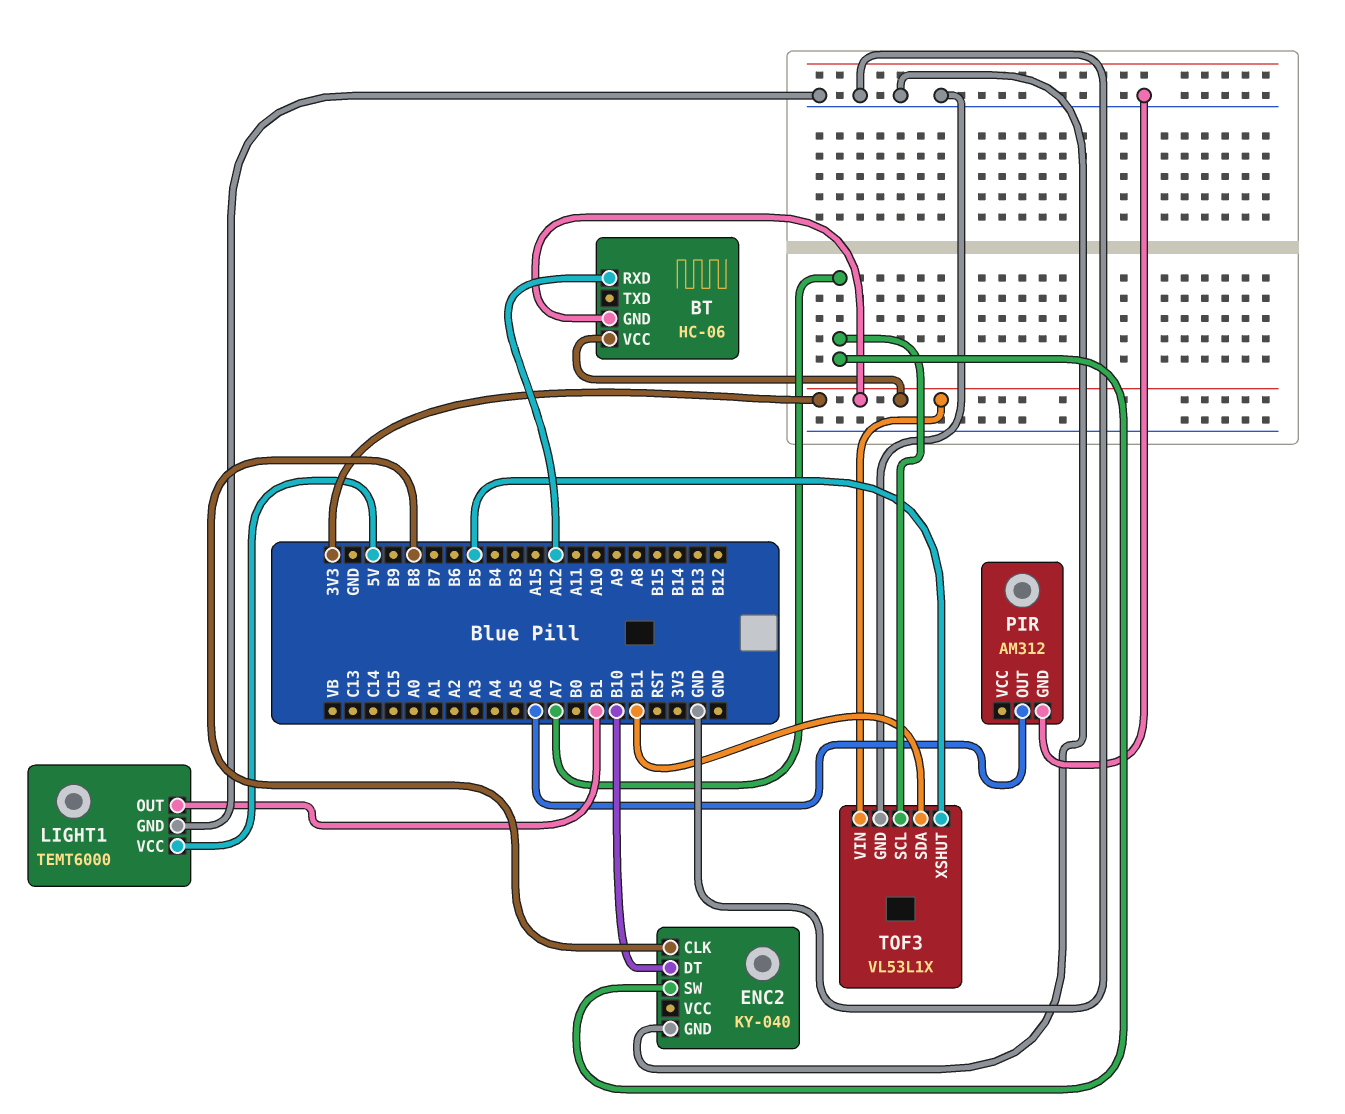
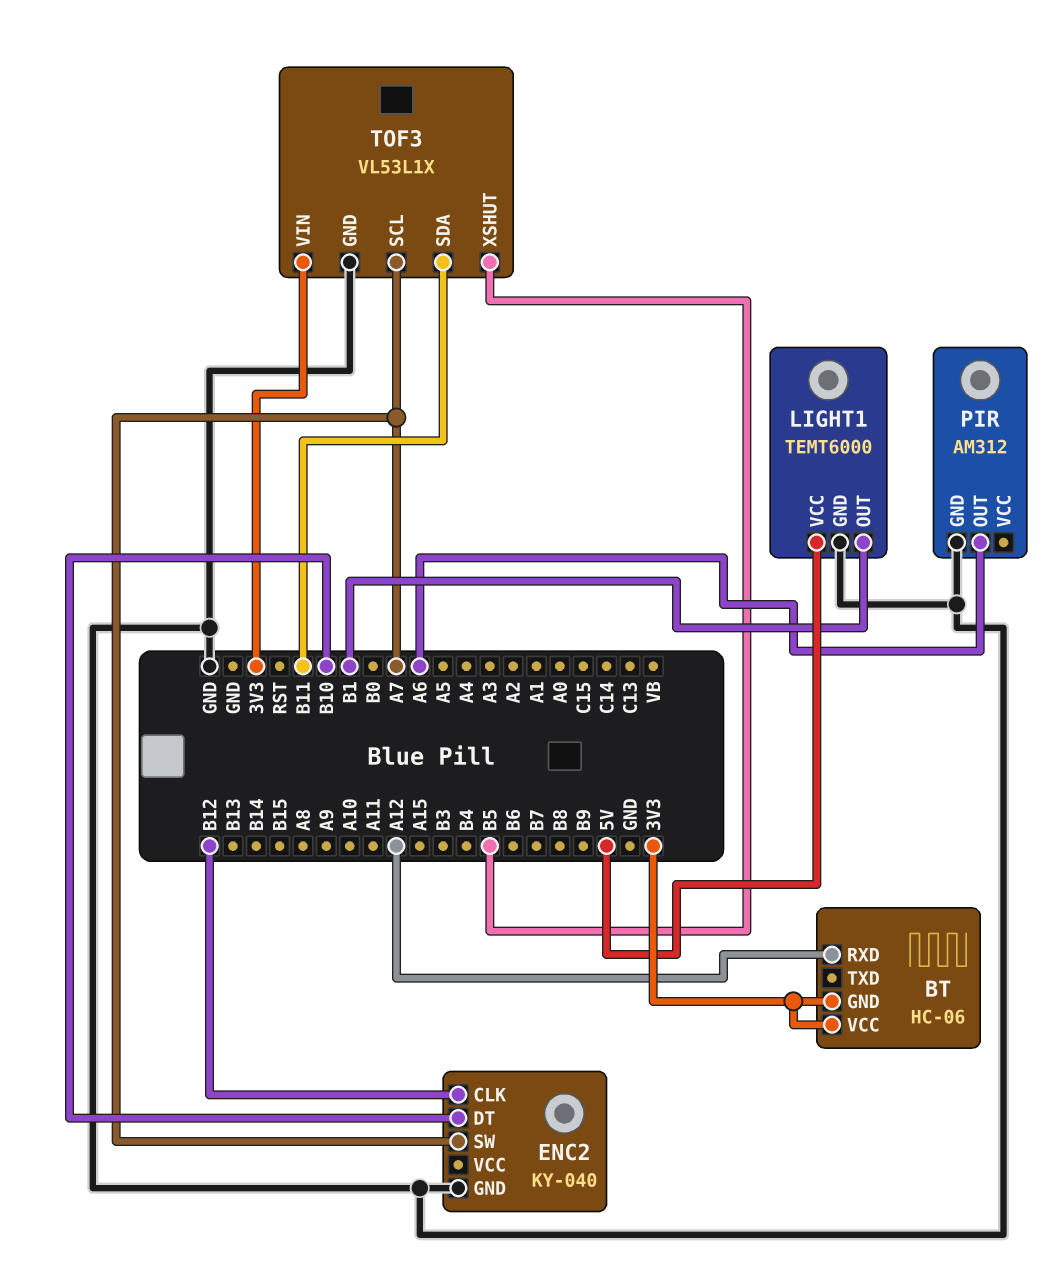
ENC2 pin CLK: B8 -> B12

